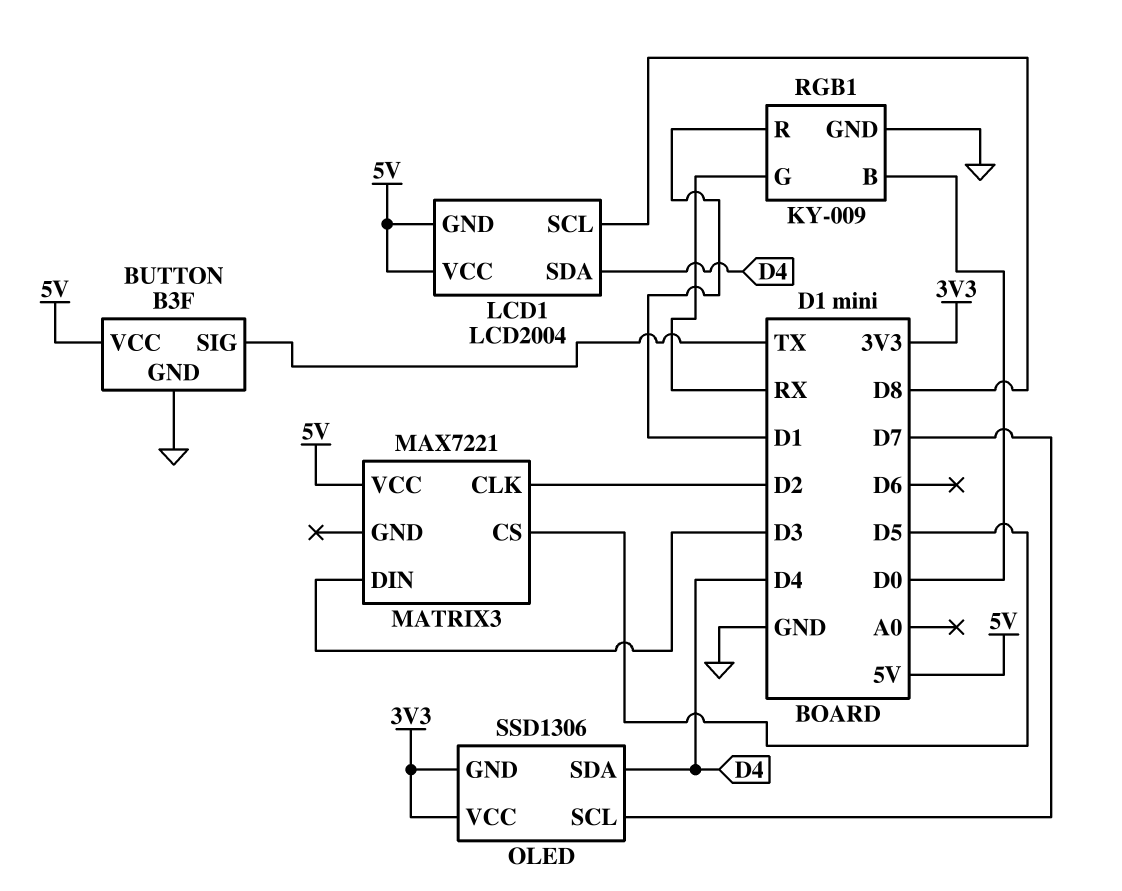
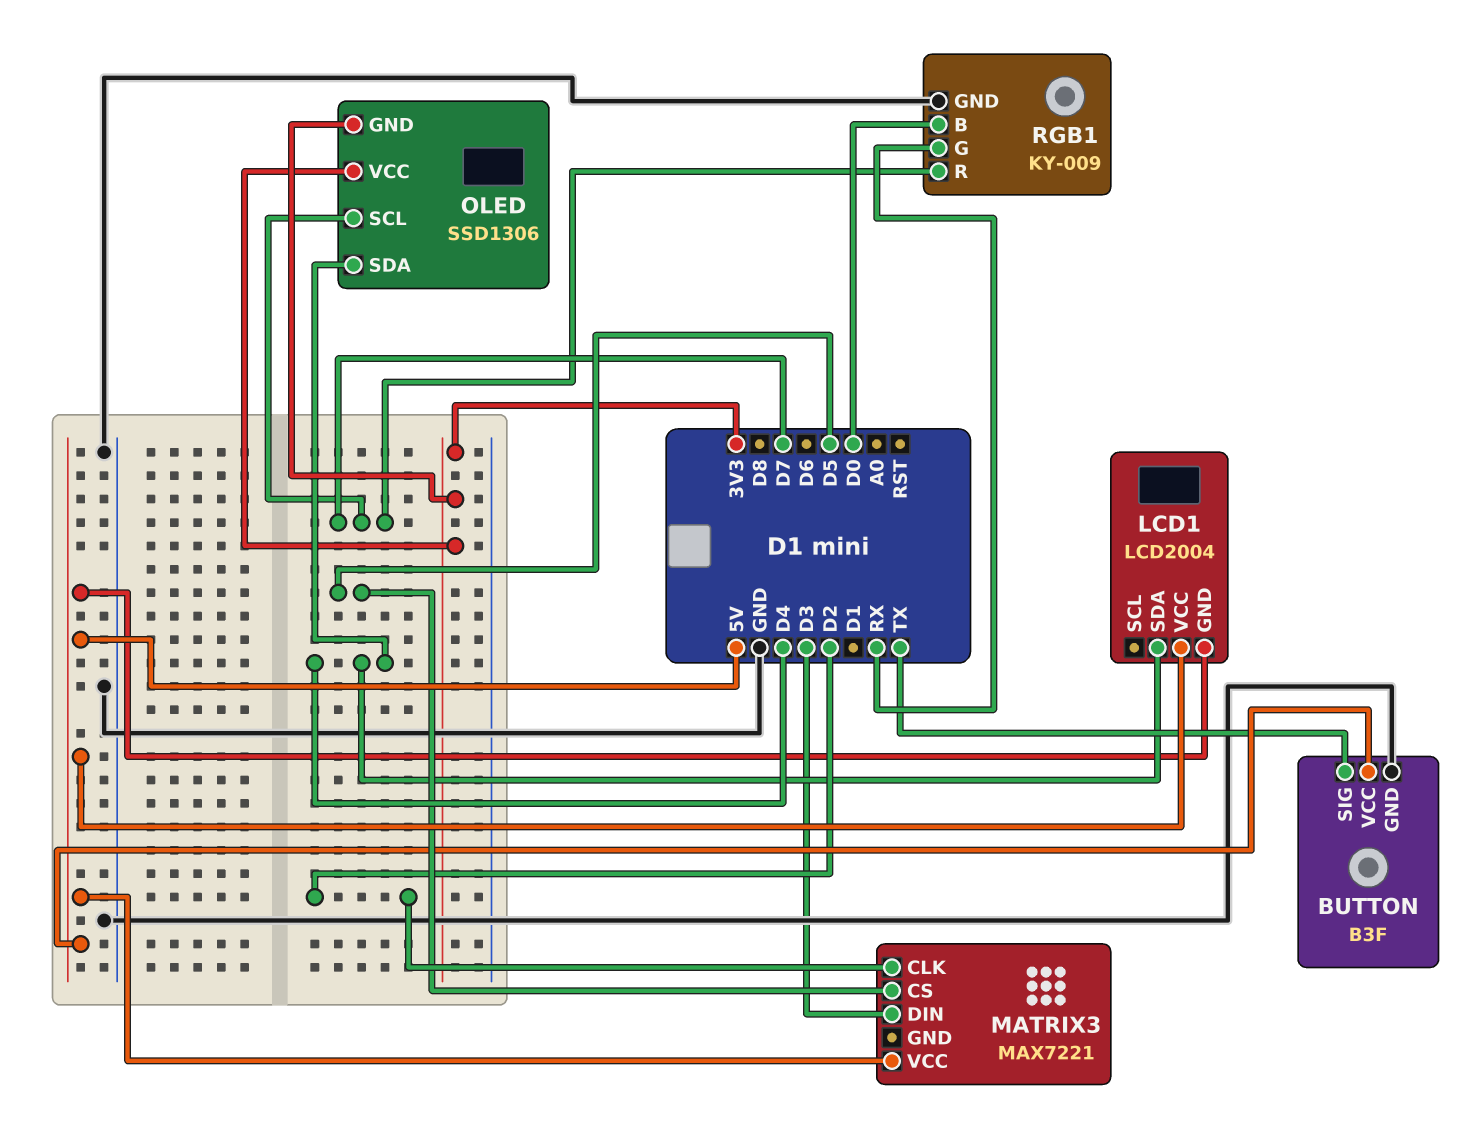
LCD1 pin SCL: D8 -> none
RGB1 pin R: D1 -> D7

